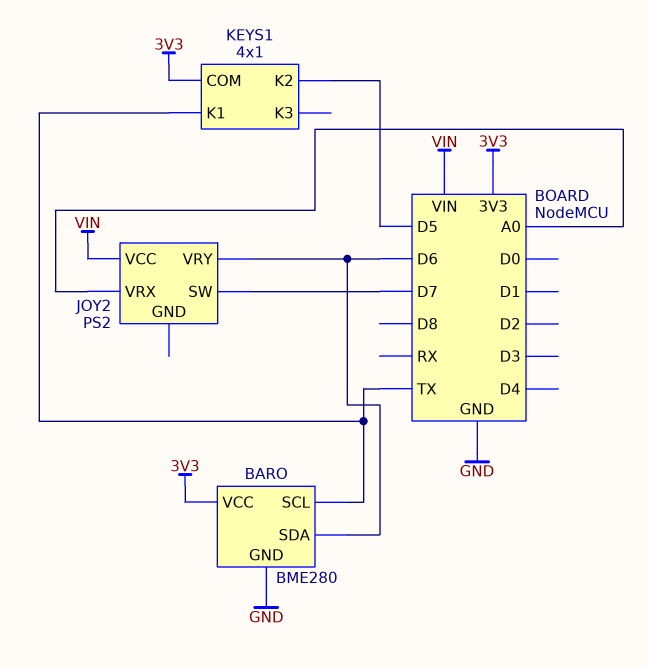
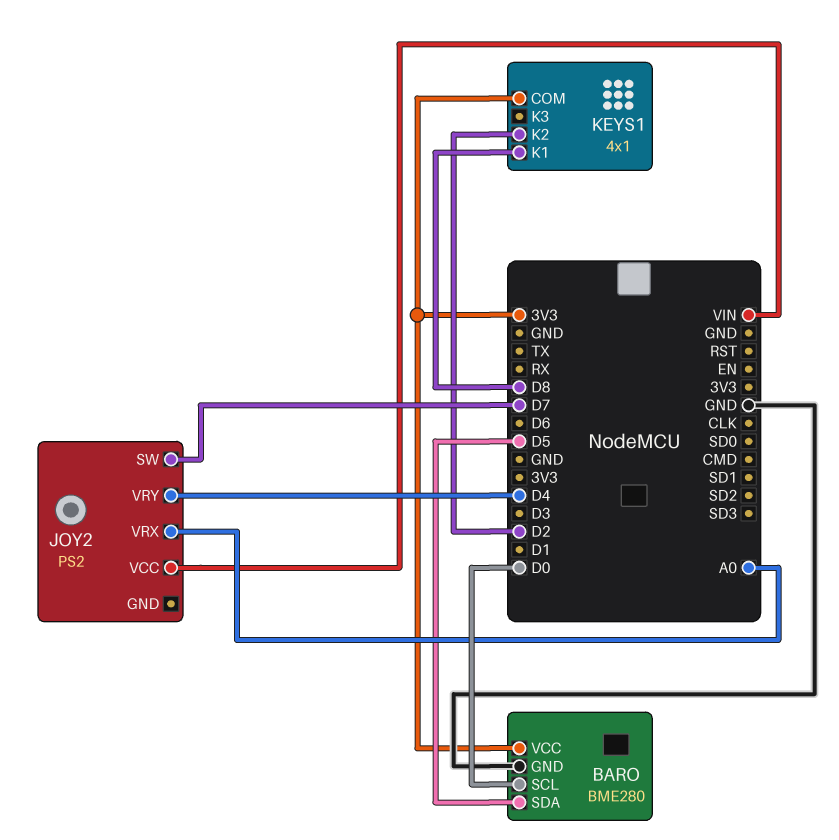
BARO pin SCL: TX -> D0
BARO pin SDA: D6 -> D5
JOY2 pin VRY: D6 -> D4
KEYS1 pin K1: TX -> D8
KEYS1 pin K2: D5 -> D2

